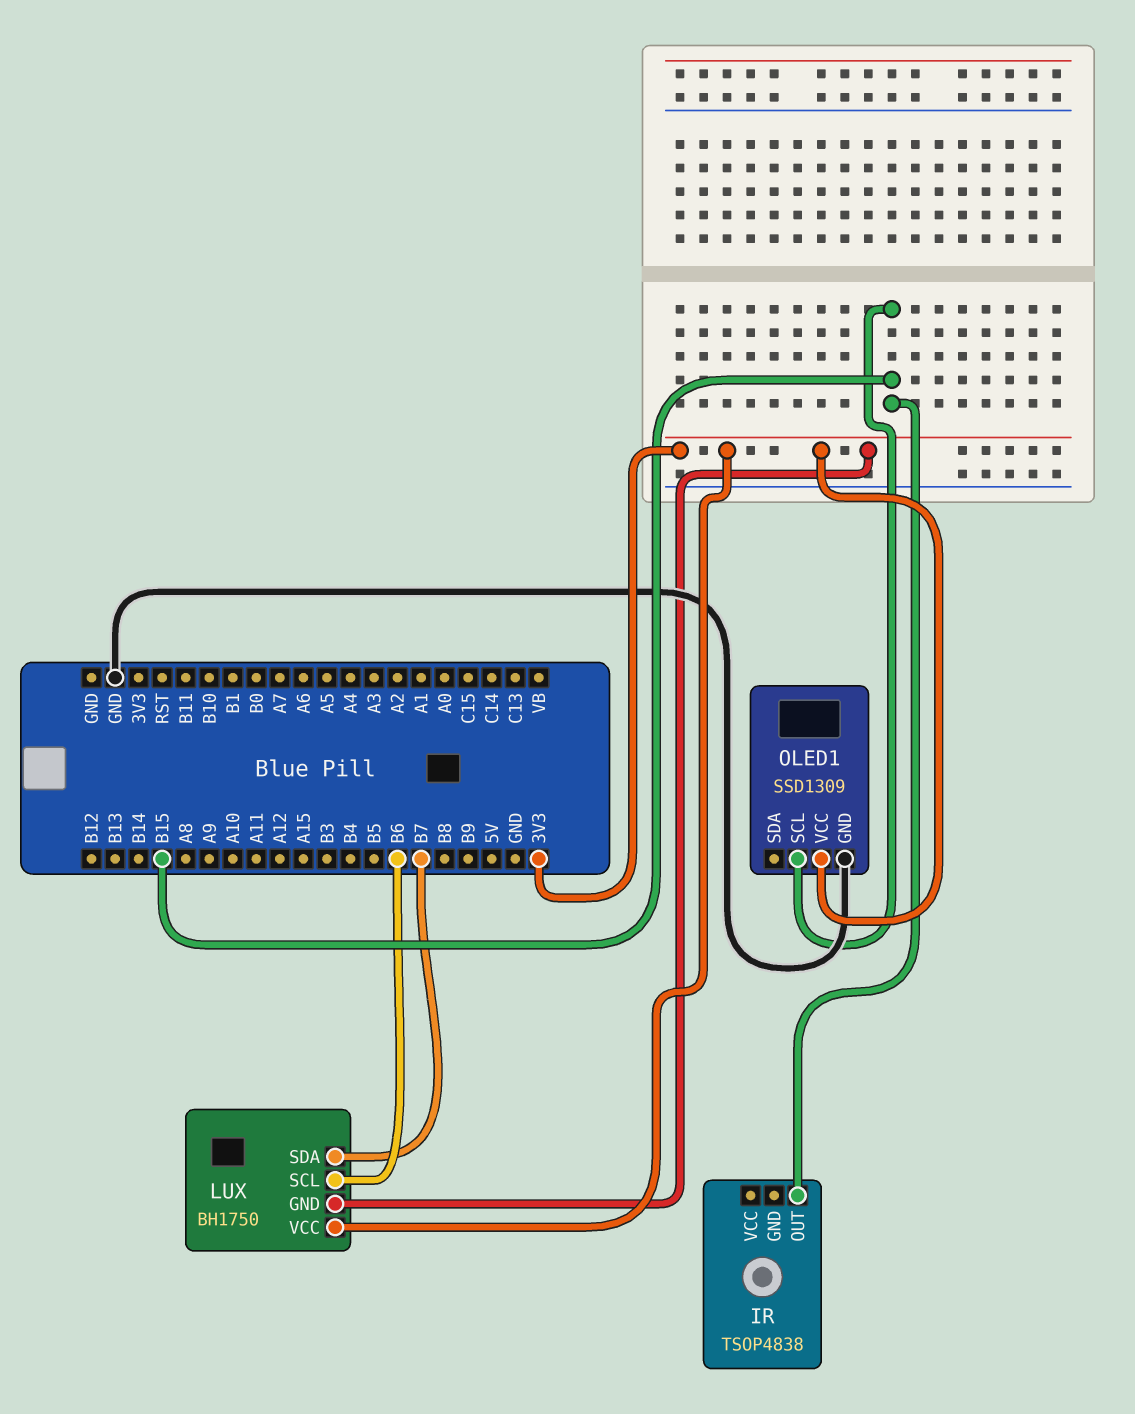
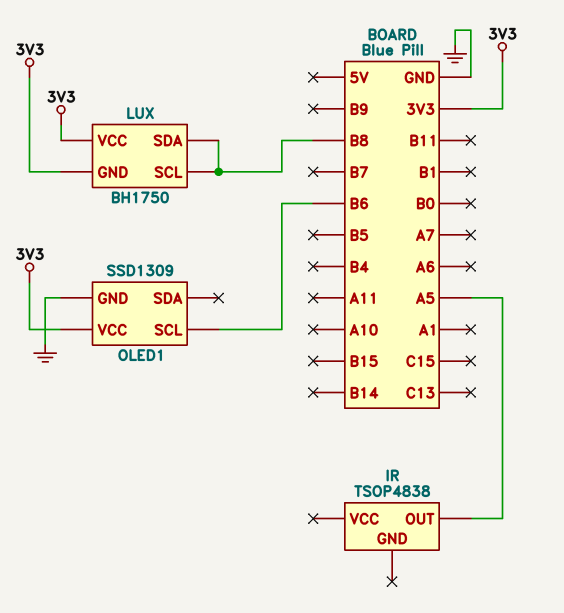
IR pin OUT: B15 -> A5
LUX pin SCL: B6 -> B8
LUX pin SDA: B7 -> B8
OLED1 pin SCL: B15 -> B6

